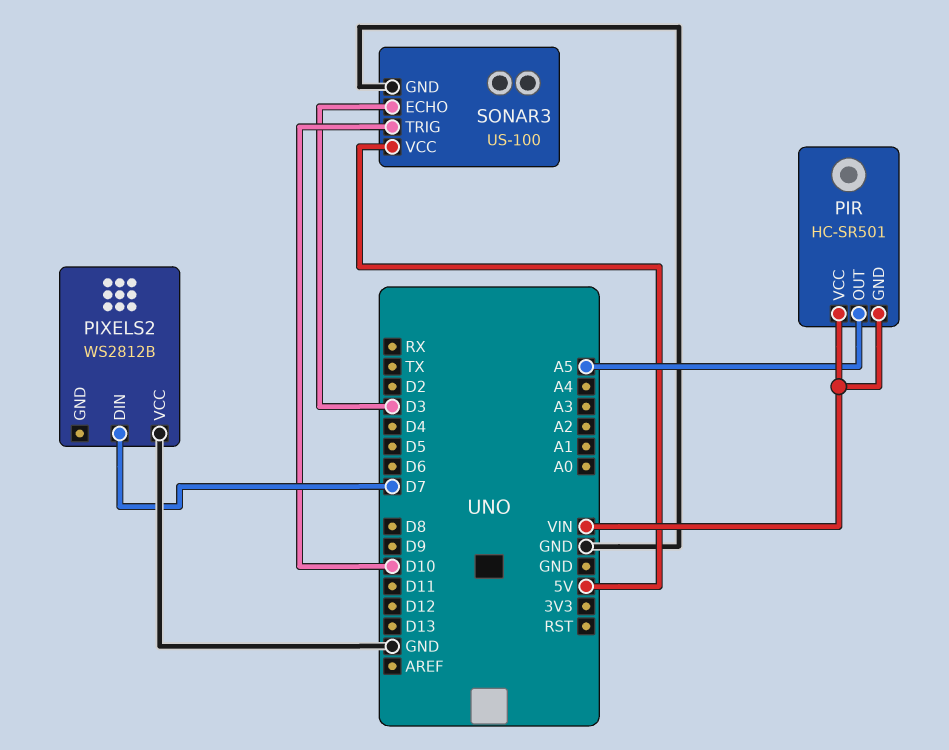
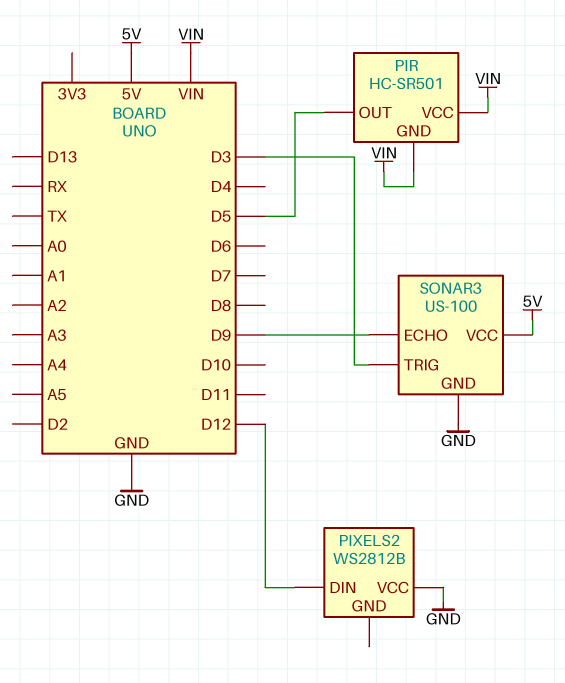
PIR pin OUT: A5 -> D5
PIXELS2 pin DIN: D7 -> D12
SONAR3 pin ECHO: D3 -> D9
SONAR3 pin TRIG: D10 -> D3

